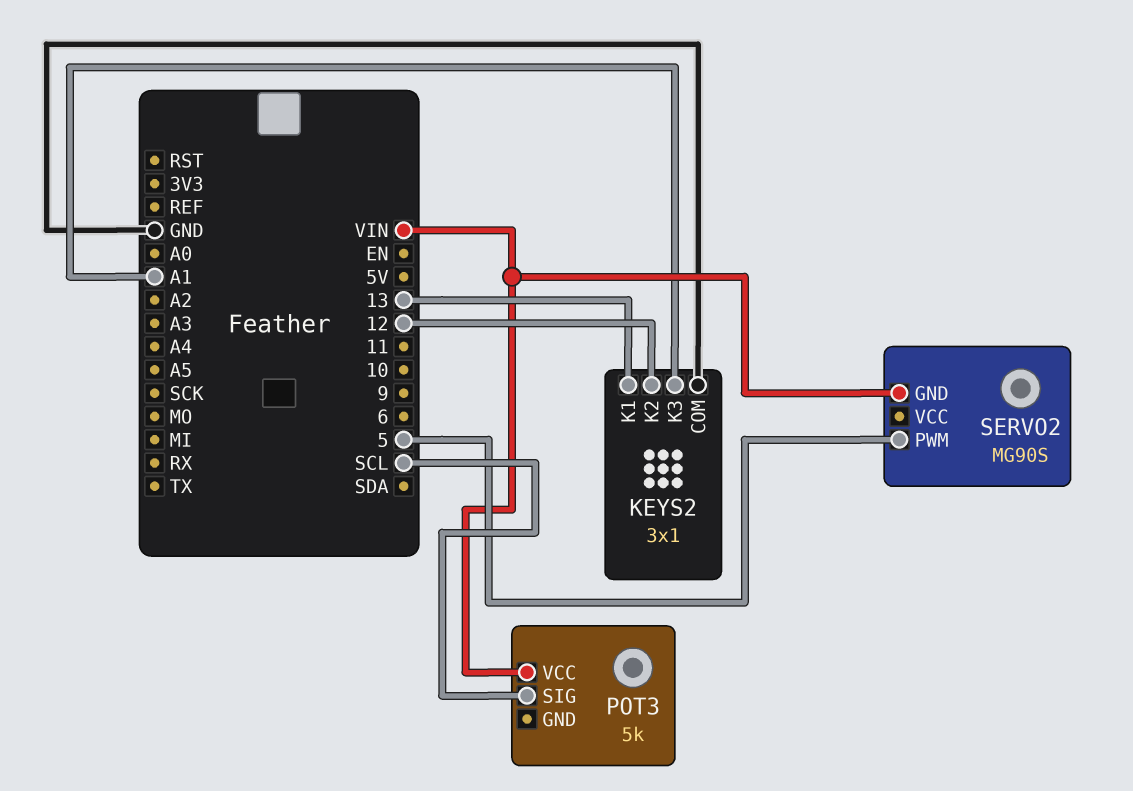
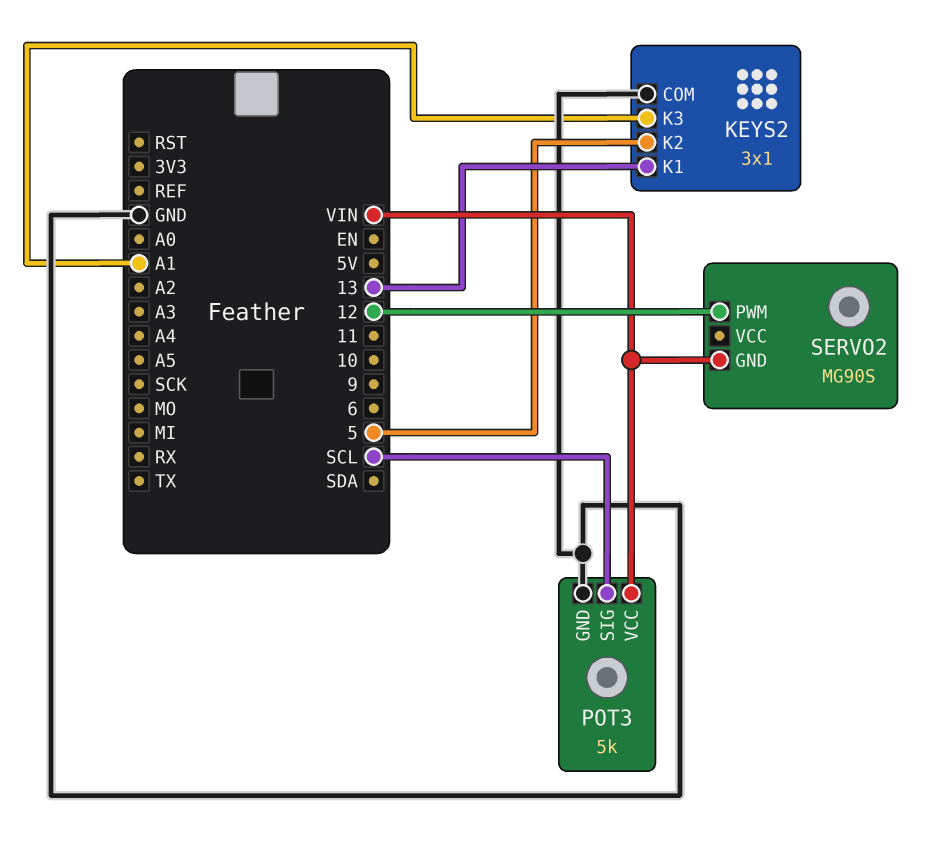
KEYS2 pin K2: 12 -> 5
POT3 pin GND: none -> GND
SERVO2 pin PWM: 5 -> 12

